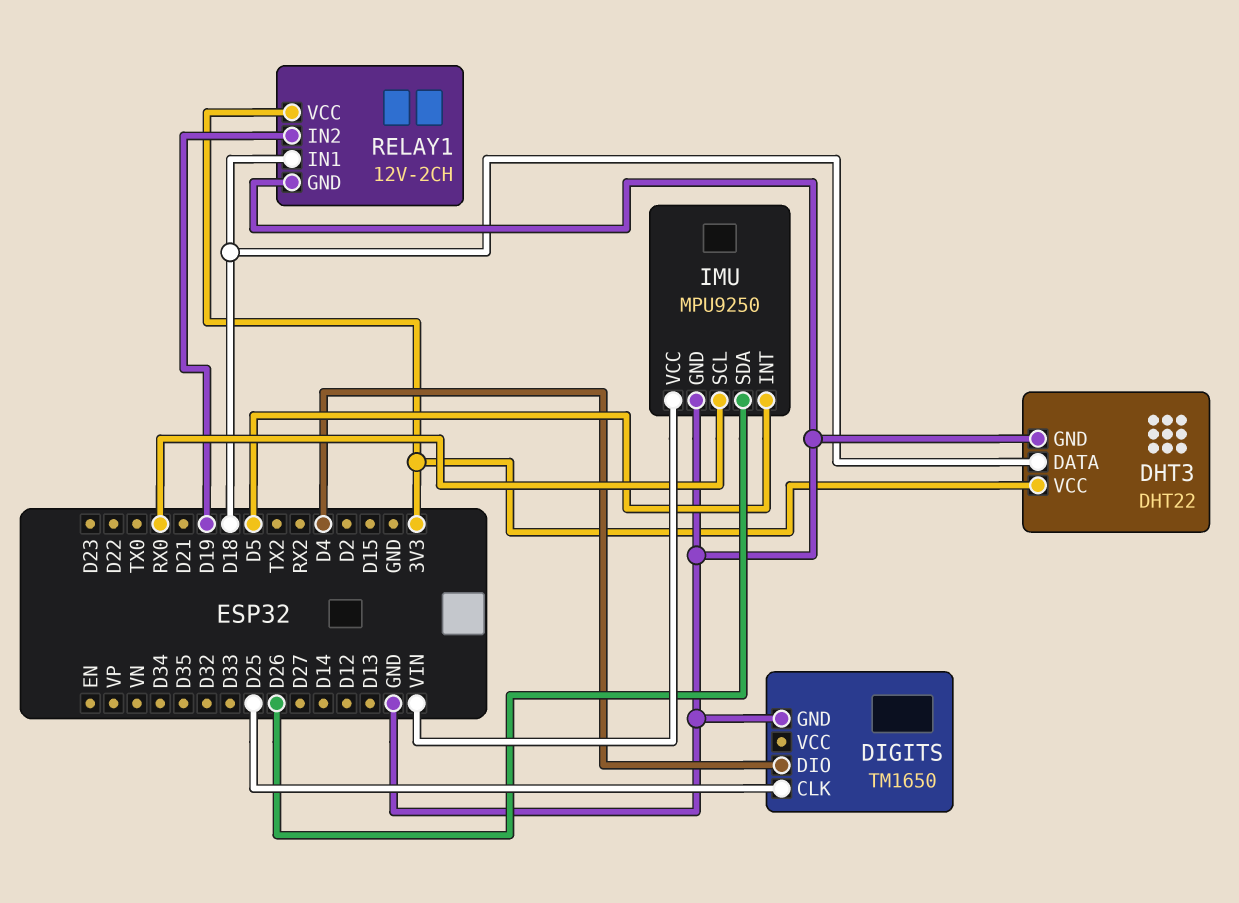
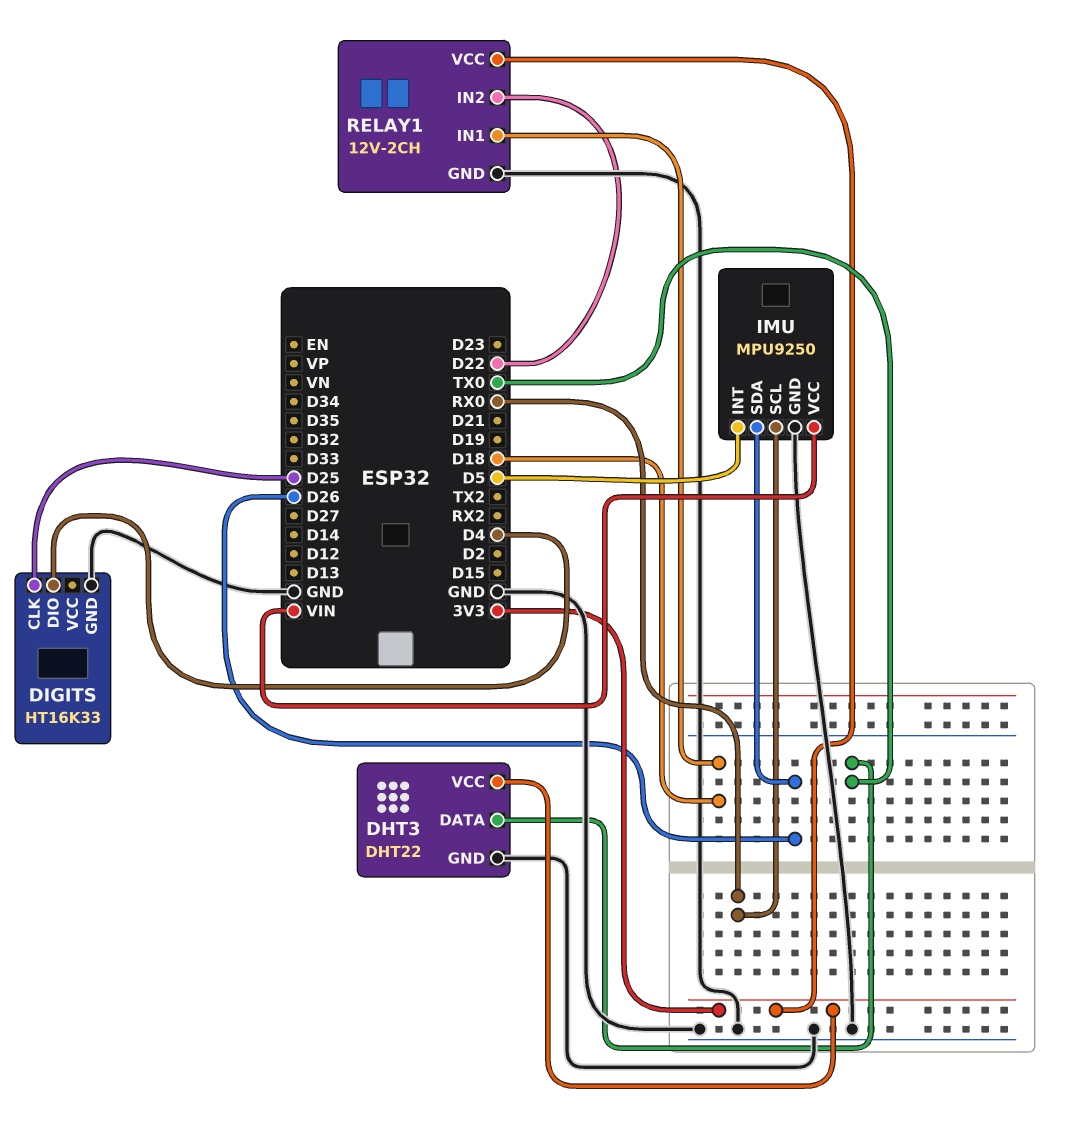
DHT3 pin DATA: D18 -> TX0
DIGITS: TM1650 -> HT16K33
RELAY1 pin IN2: D19 -> D22

